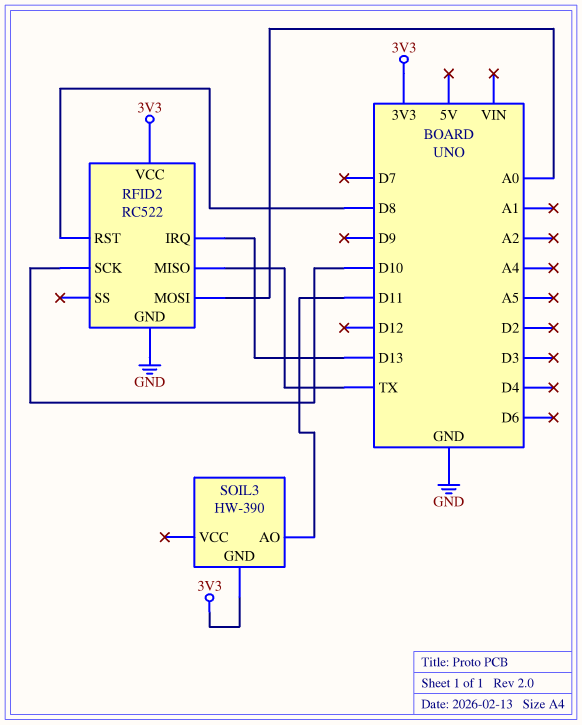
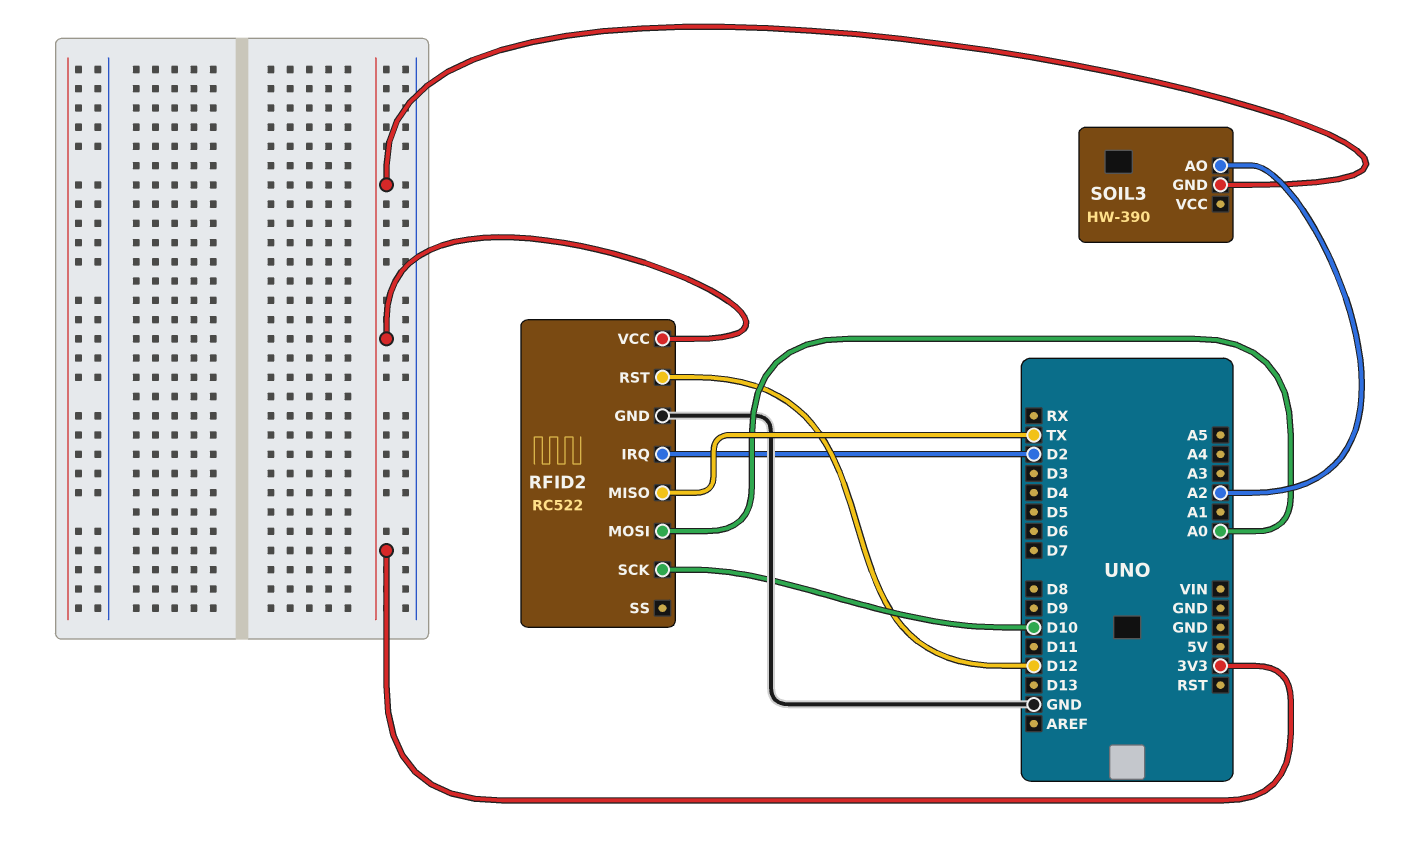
RFID2 pin IRQ: D13 -> D2
RFID2 pin RST: D8 -> D12
SOIL3 pin AO: D11 -> A2

